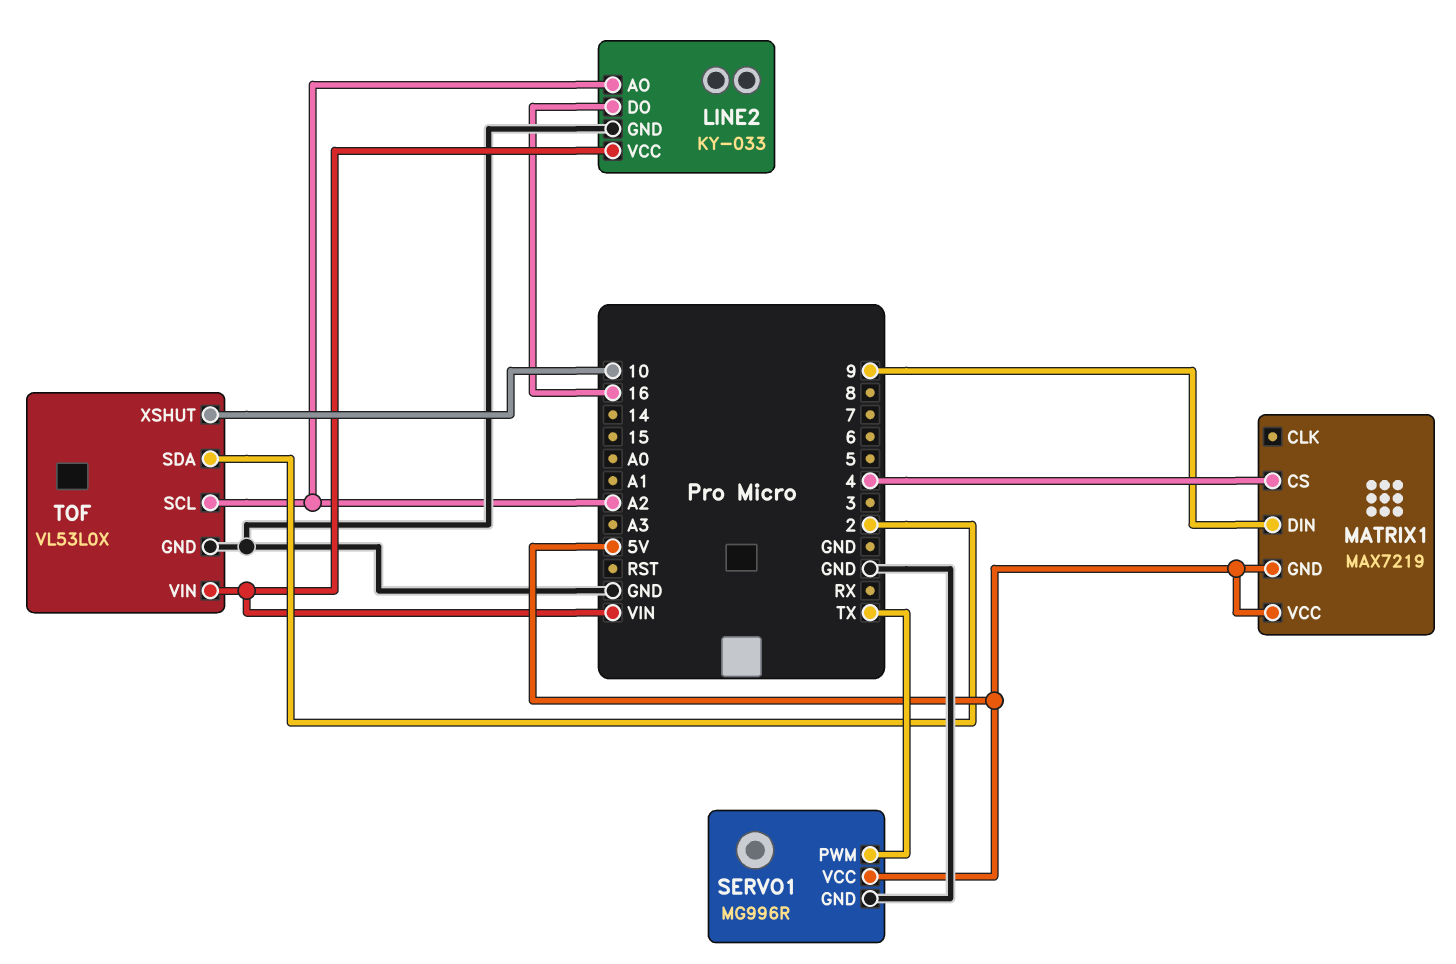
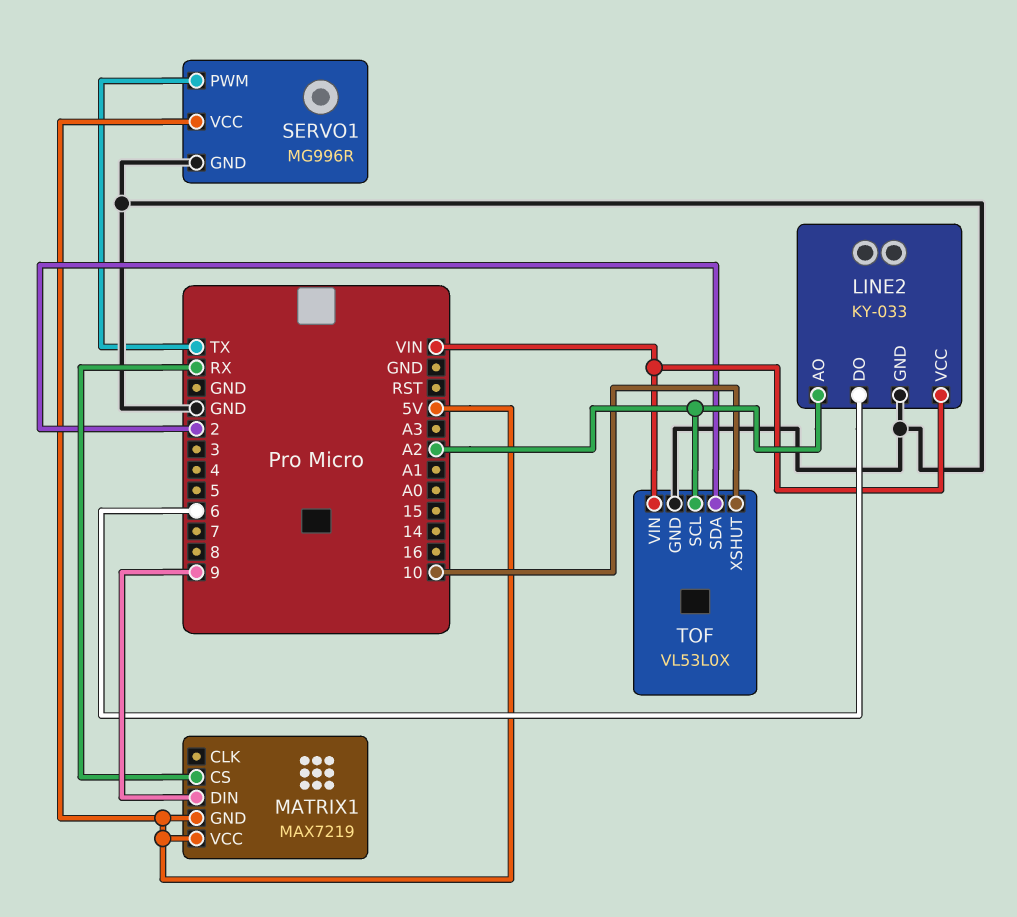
LINE2 pin DO: 16 -> 6
MATRIX1 pin CS: 4 -> RX

